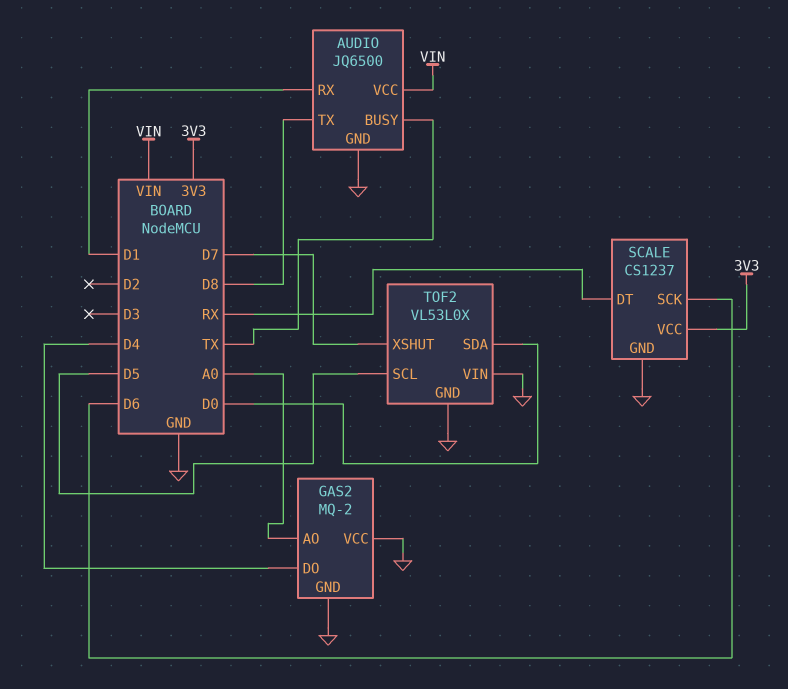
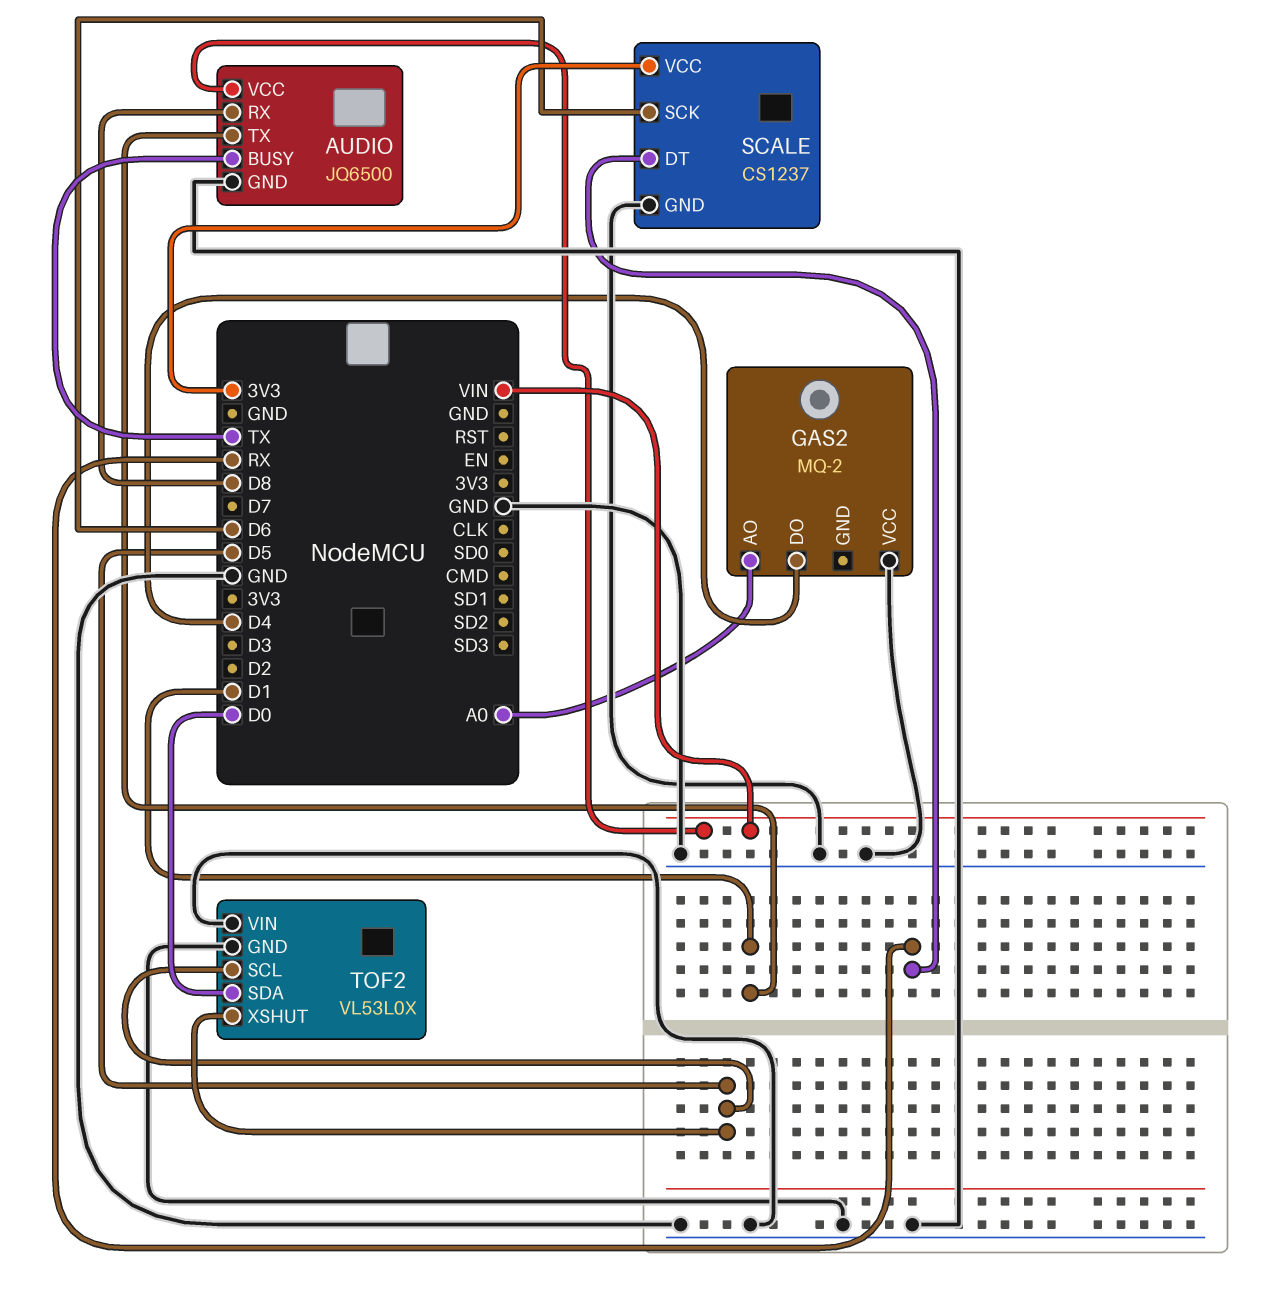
AUDIO pin RX: D1 -> D8
AUDIO pin TX: D8 -> D1
GAS2 pin GND: GND -> none
TOF2 pin XSHUT: D7 -> D5

